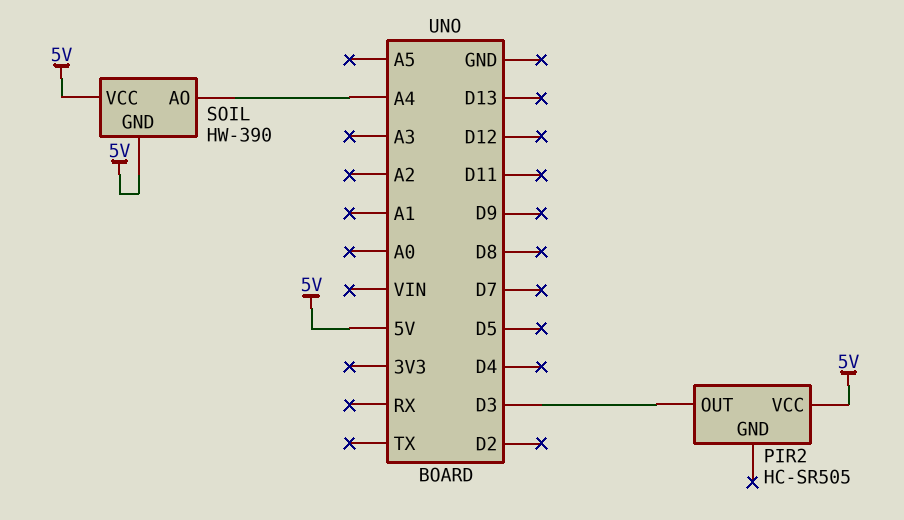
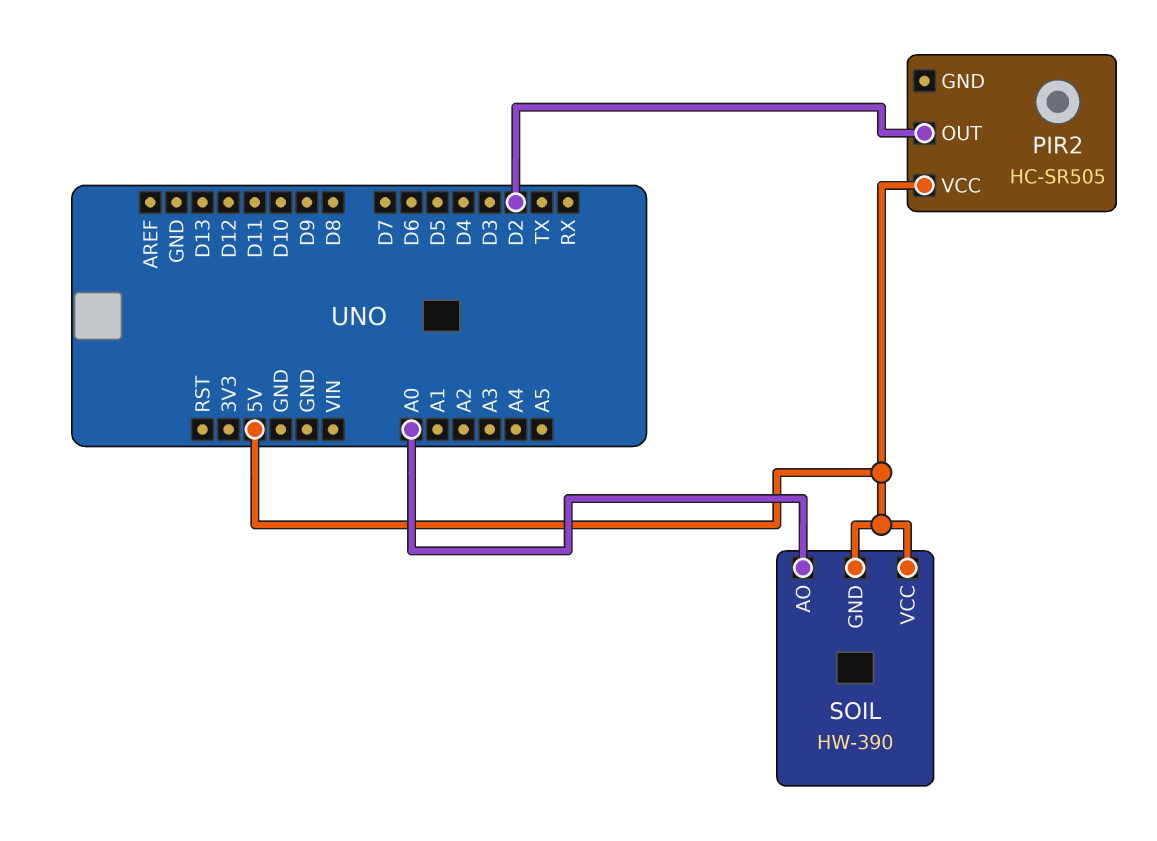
PIR2 pin OUT: D3 -> D2
SOIL pin AO: A4 -> A0

